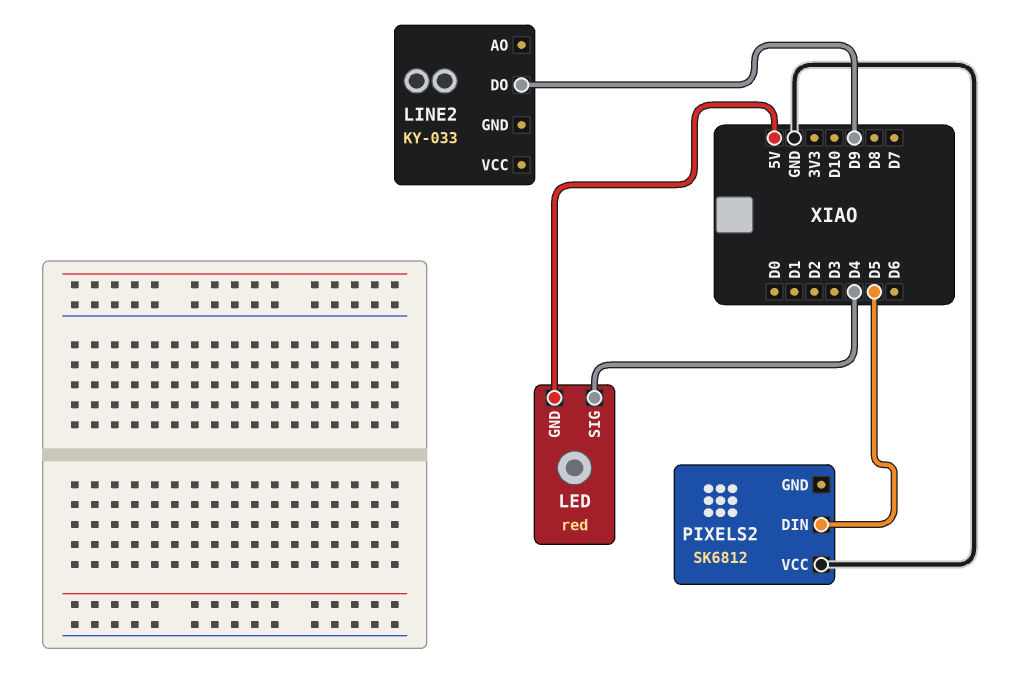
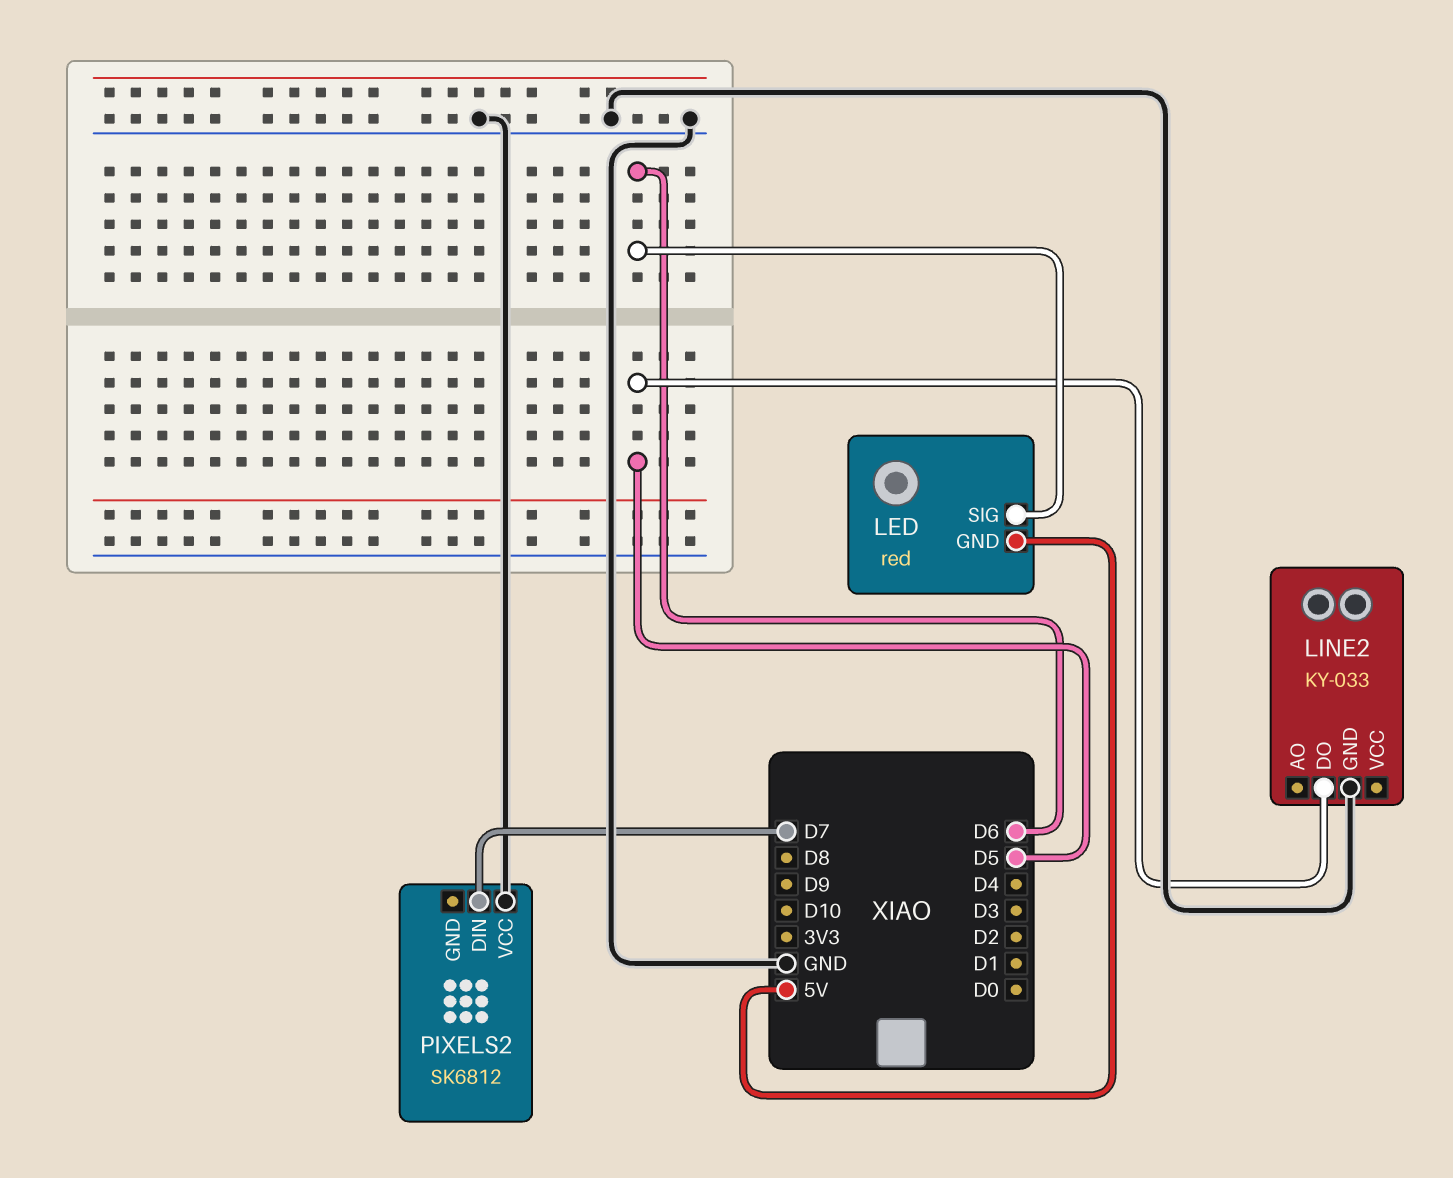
LED pin SIG: D4 -> D6
LINE2 pin DO: D9 -> D5
LINE2 pin GND: none -> GND
PIXELS2 pin DIN: D5 -> D7

